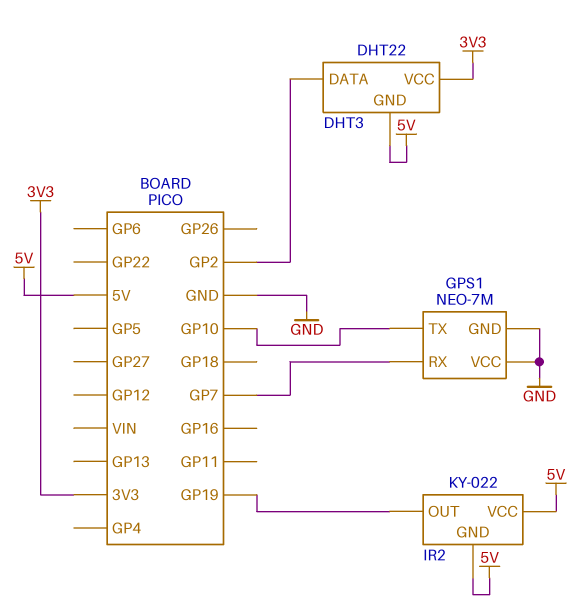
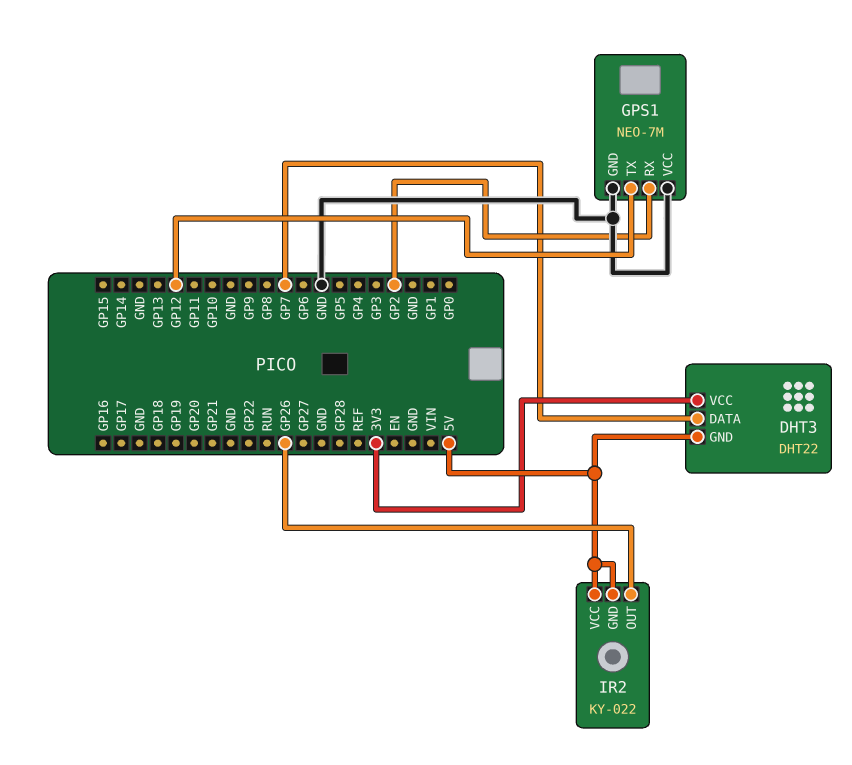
DHT3 pin DATA: GP2 -> GP7
GPS1 pin RX: GP7 -> GP2
GPS1 pin TX: GP10 -> GP12
IR2 pin OUT: GP19 -> GP26

